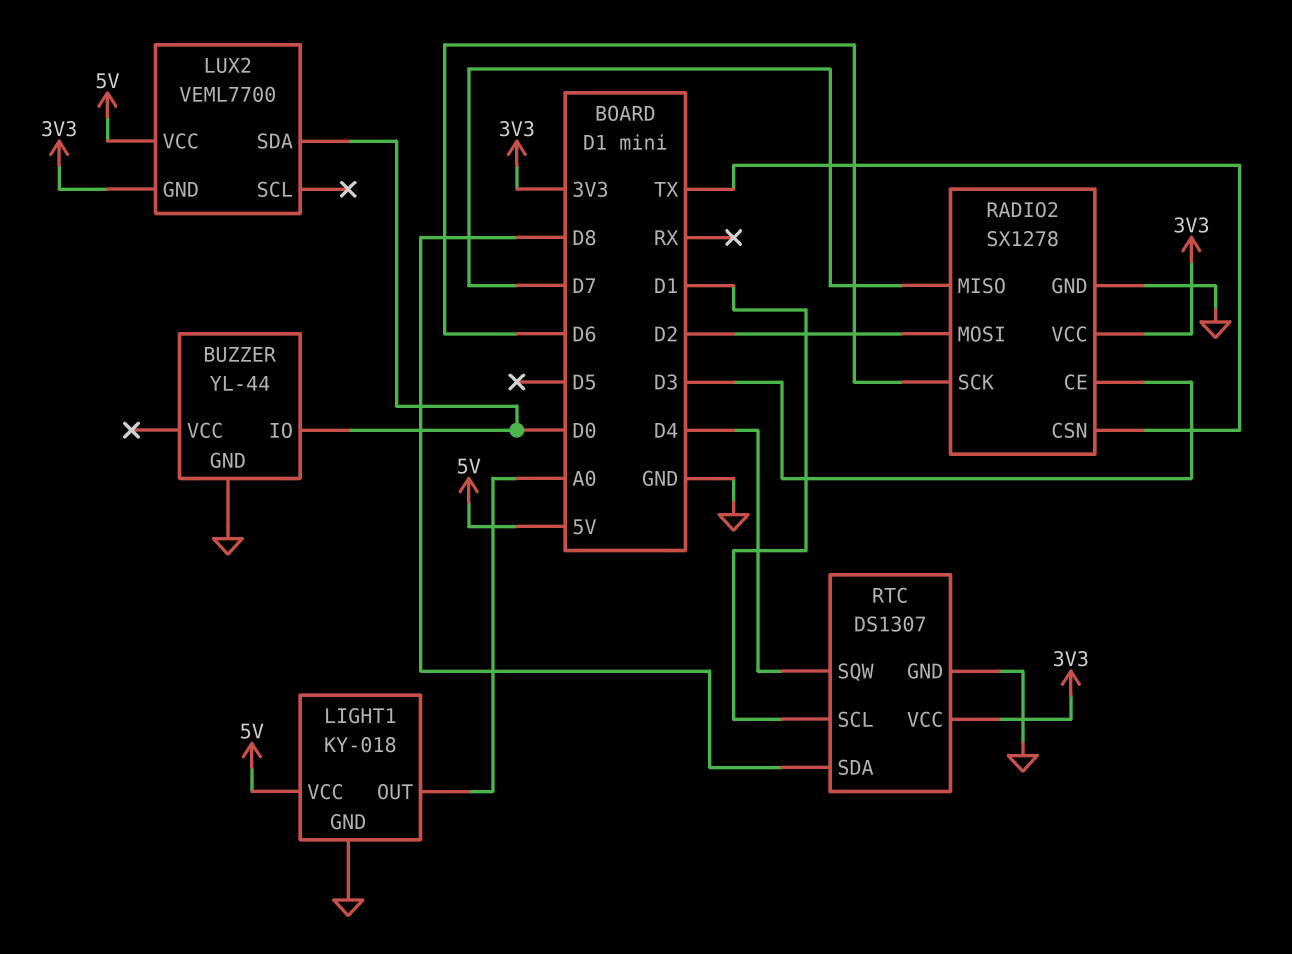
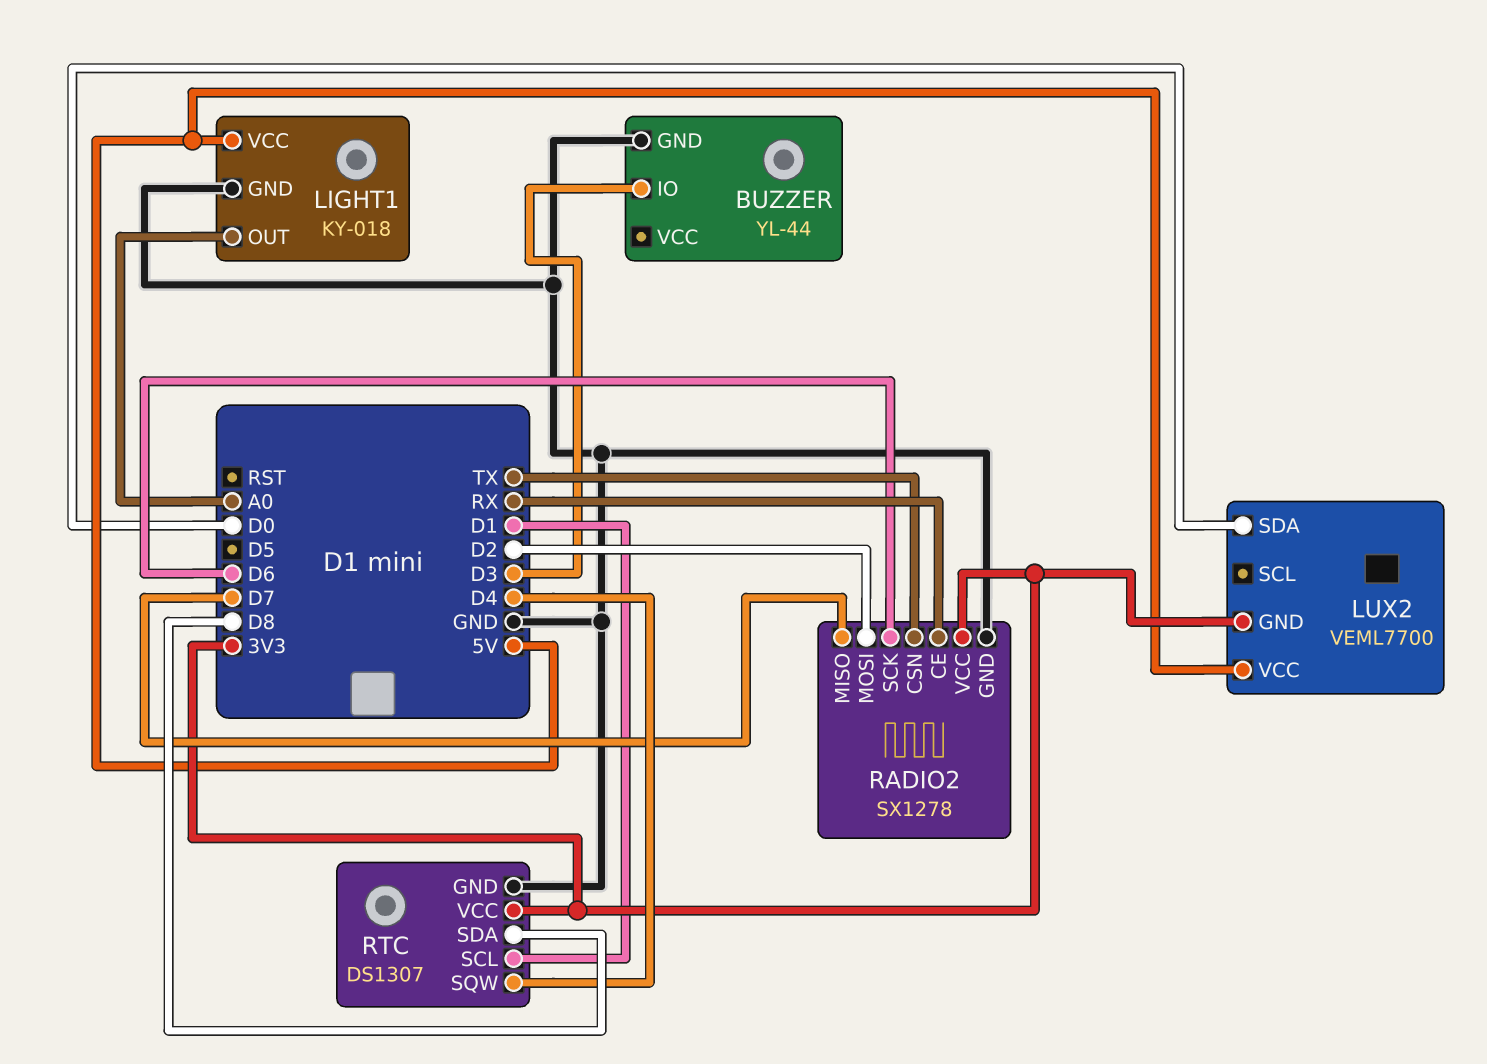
BUZZER pin IO: D0 -> D3
RADIO2 pin CE: D3 -> RX

